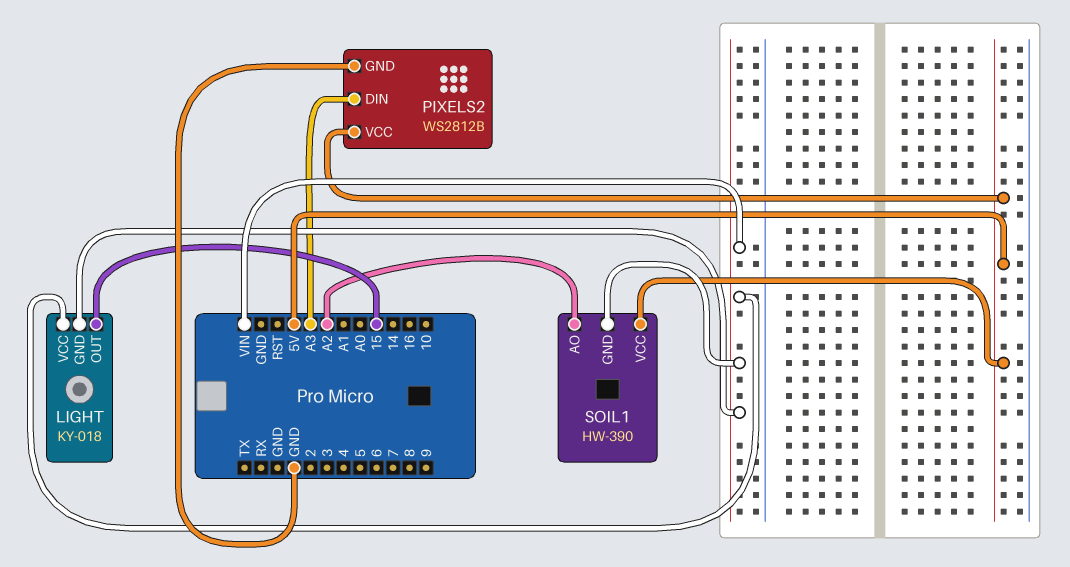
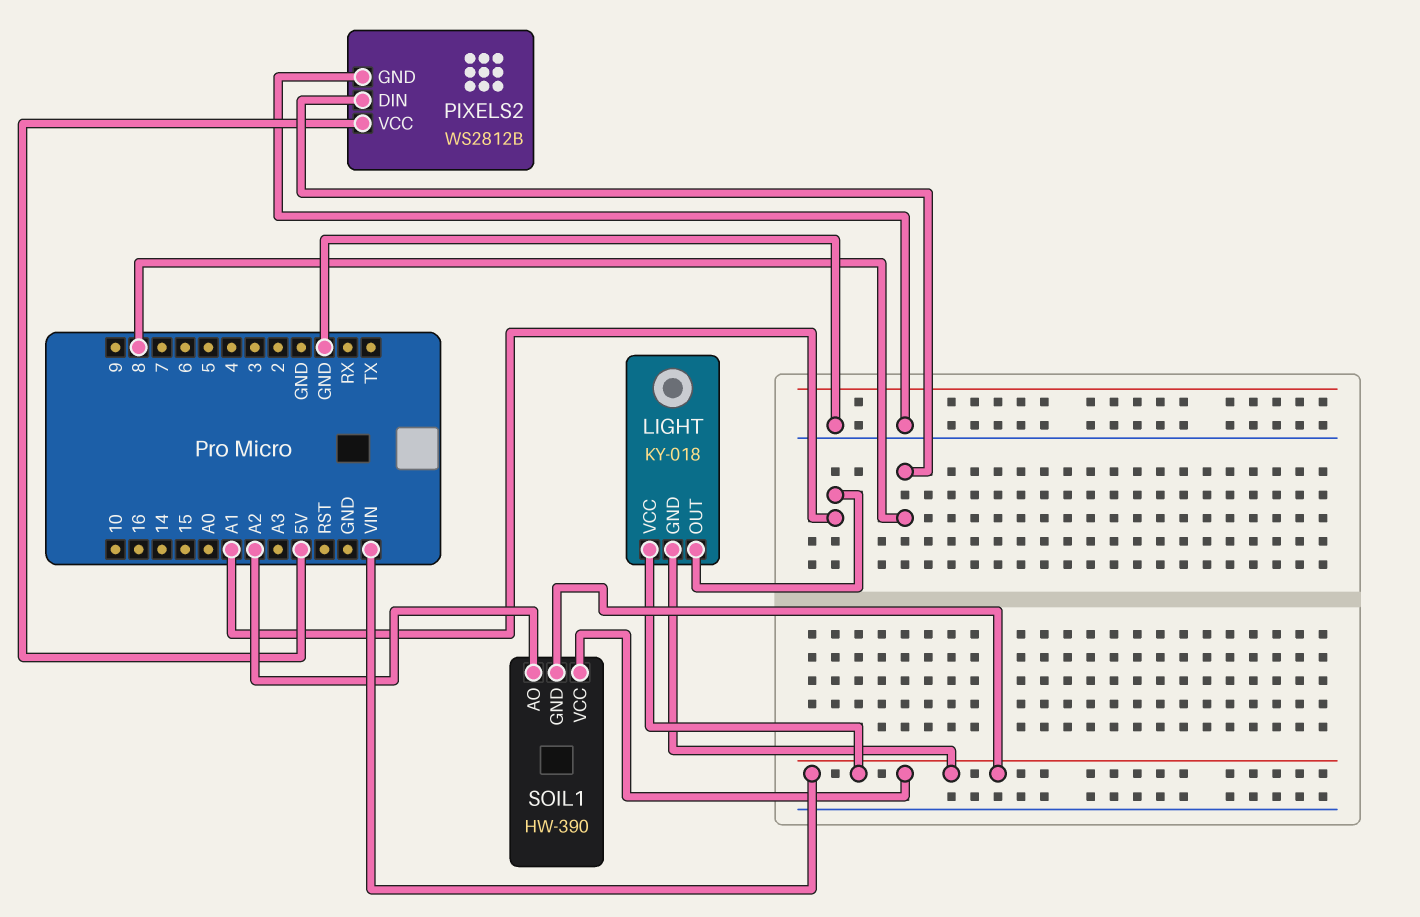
LIGHT pin OUT: 15 -> A1
PIXELS2 pin DIN: A3 -> 8
SOIL1 pin VCC: 5V -> VIN

